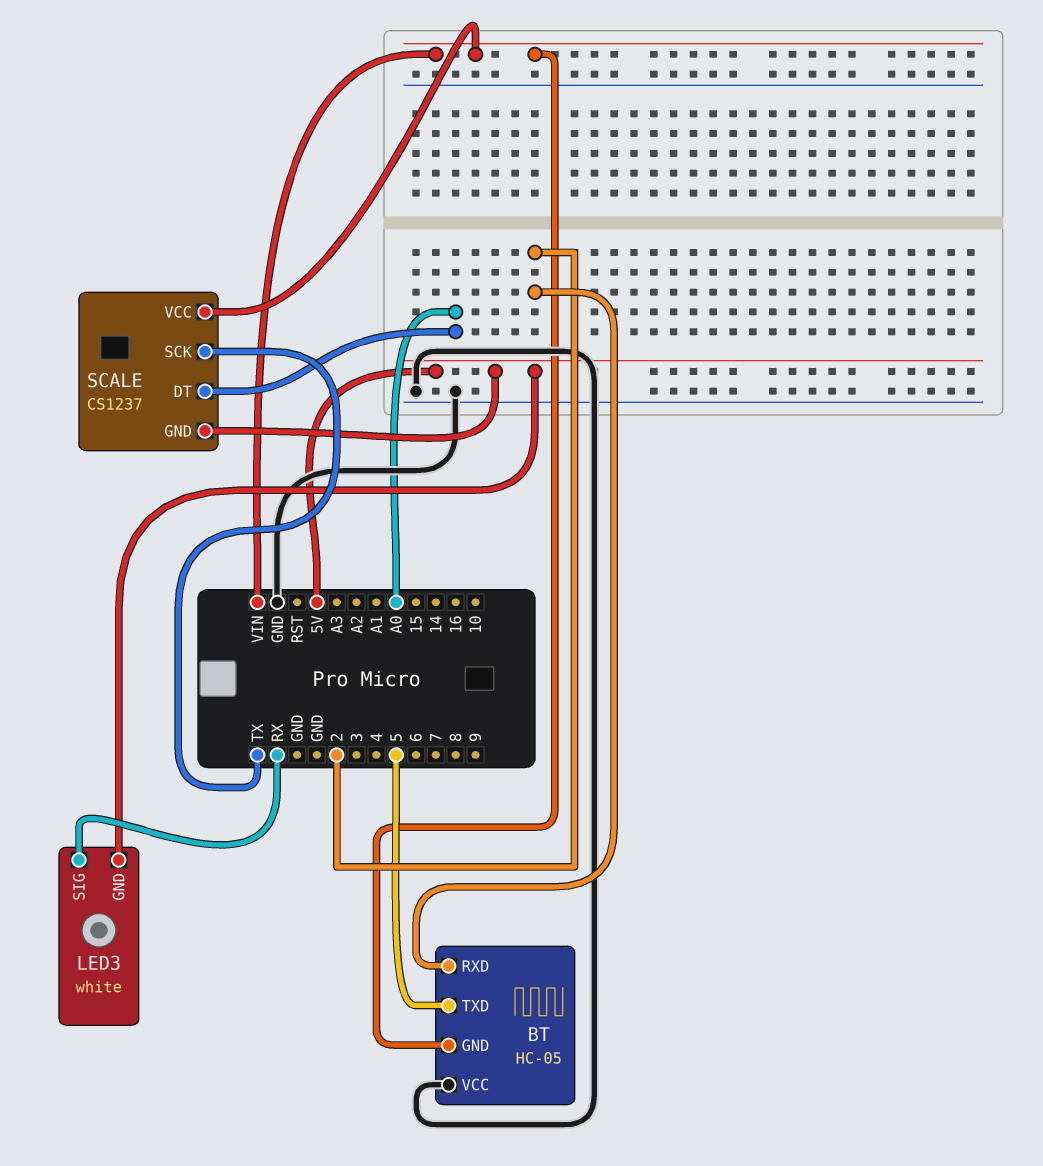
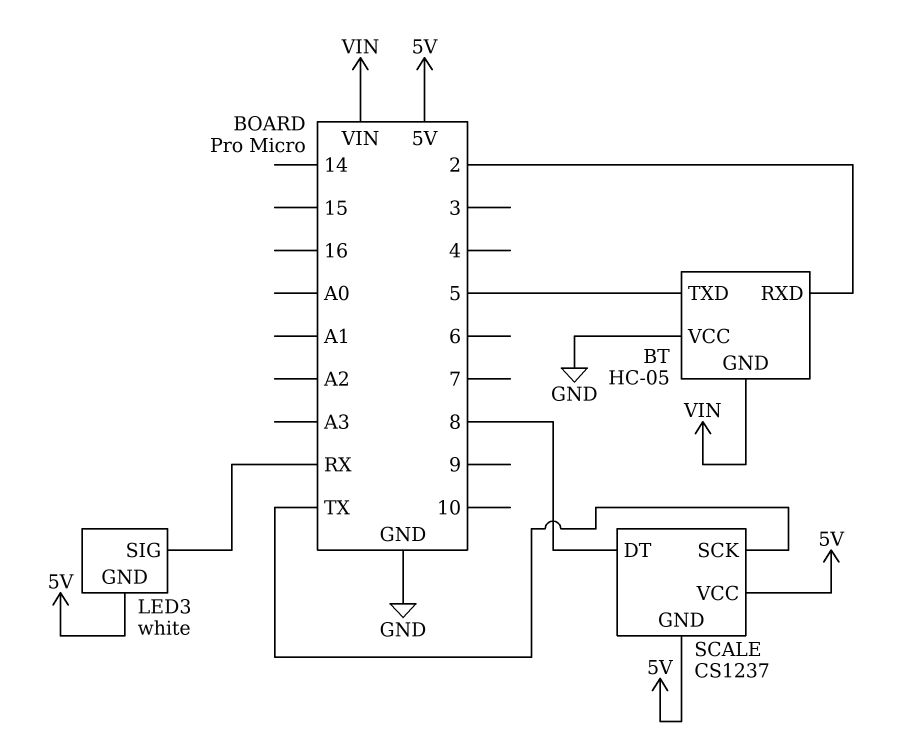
SCALE pin DT: A0 -> 8
SCALE pin VCC: VIN -> 5V

